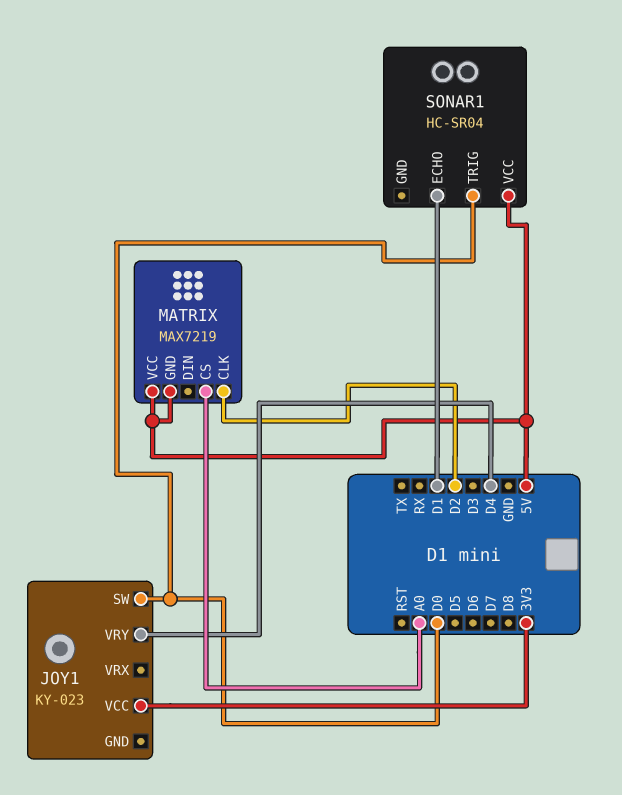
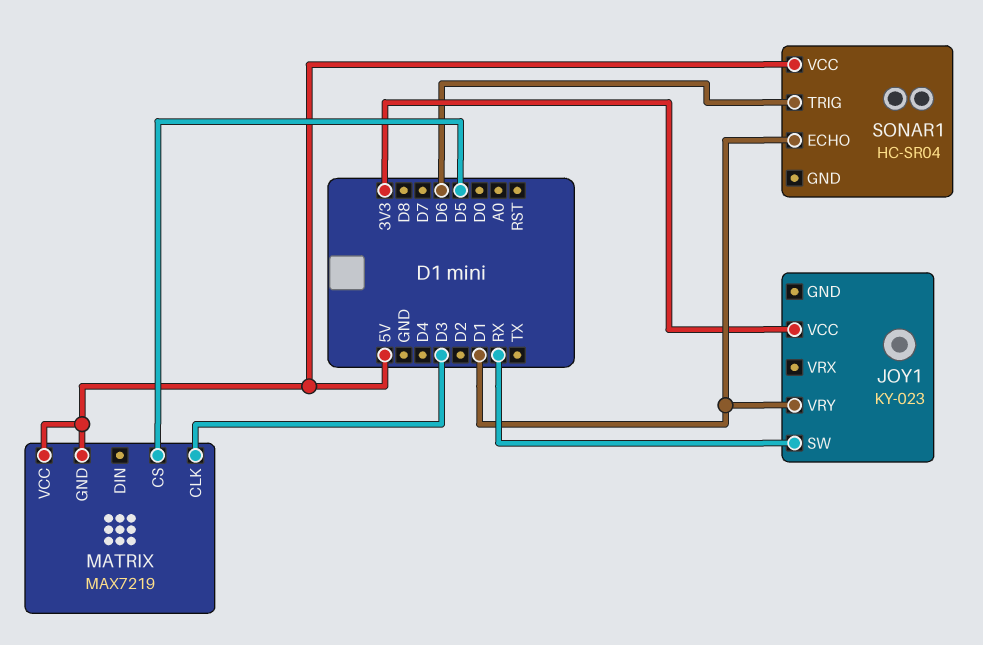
JOY1 pin SW: D0 -> RX
JOY1 pin VRY: D4 -> D1
MATRIX pin CLK: D2 -> D3
MATRIX pin CS: A0 -> D5
SONAR1 pin TRIG: D0 -> D6

